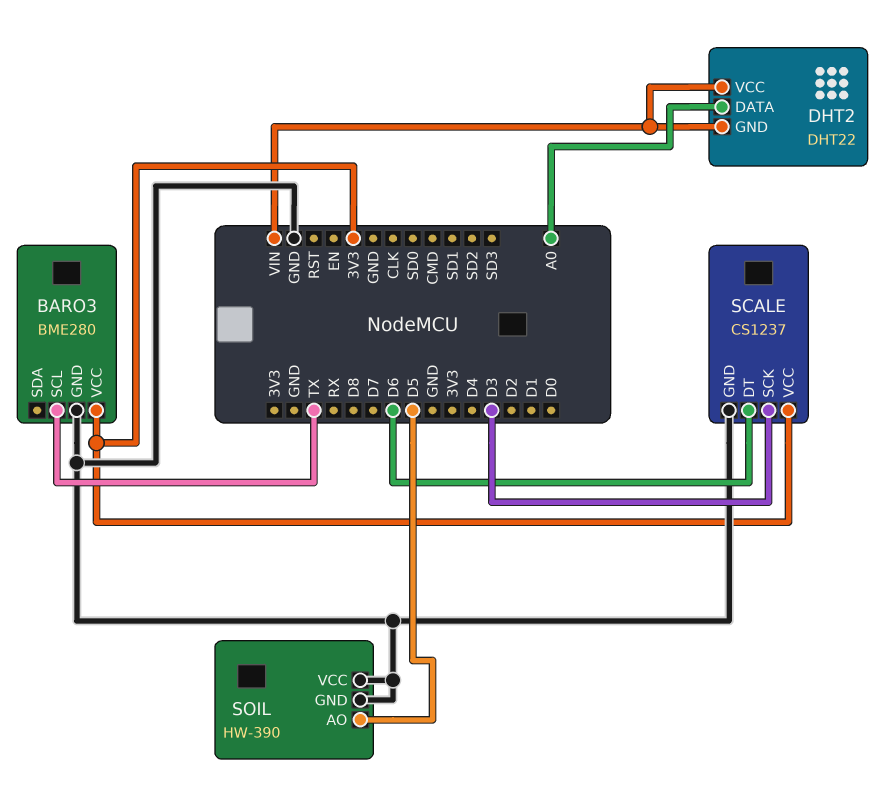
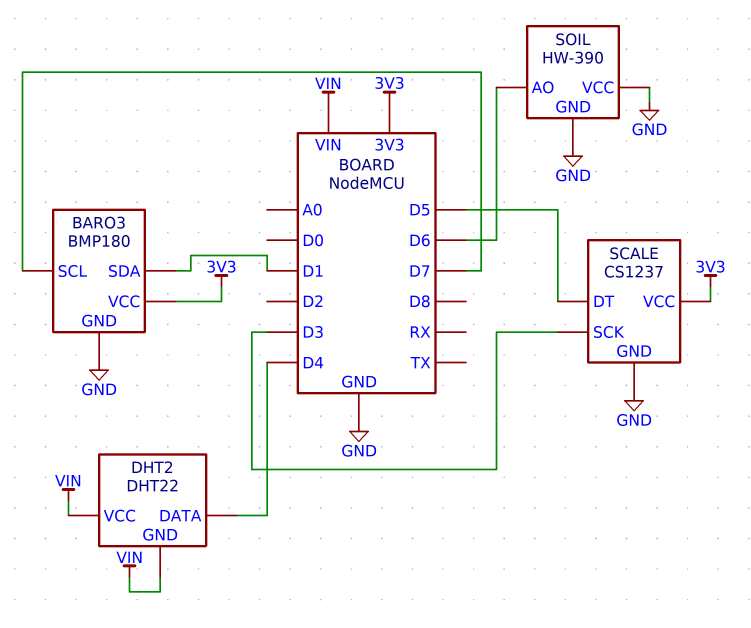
BARO3: BME280 -> BMP180
BARO3 pin SCL: TX -> D7
BARO3 pin SDA: none -> D1
DHT2 pin DATA: A0 -> D4
SCALE pin DT: D6 -> D5
SOIL pin AO: D5 -> D6

